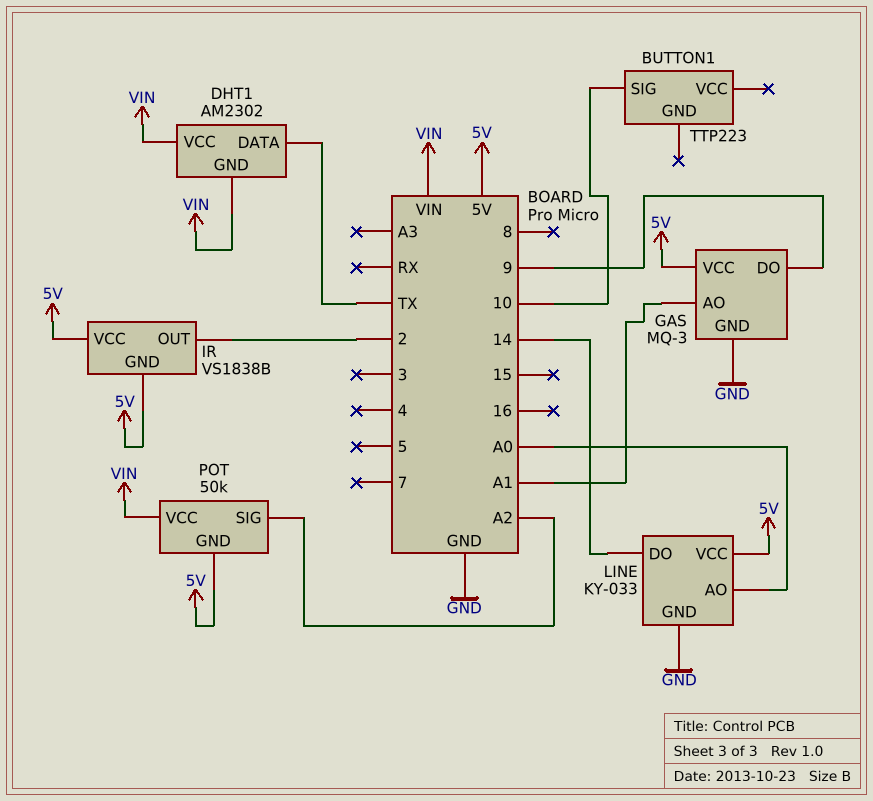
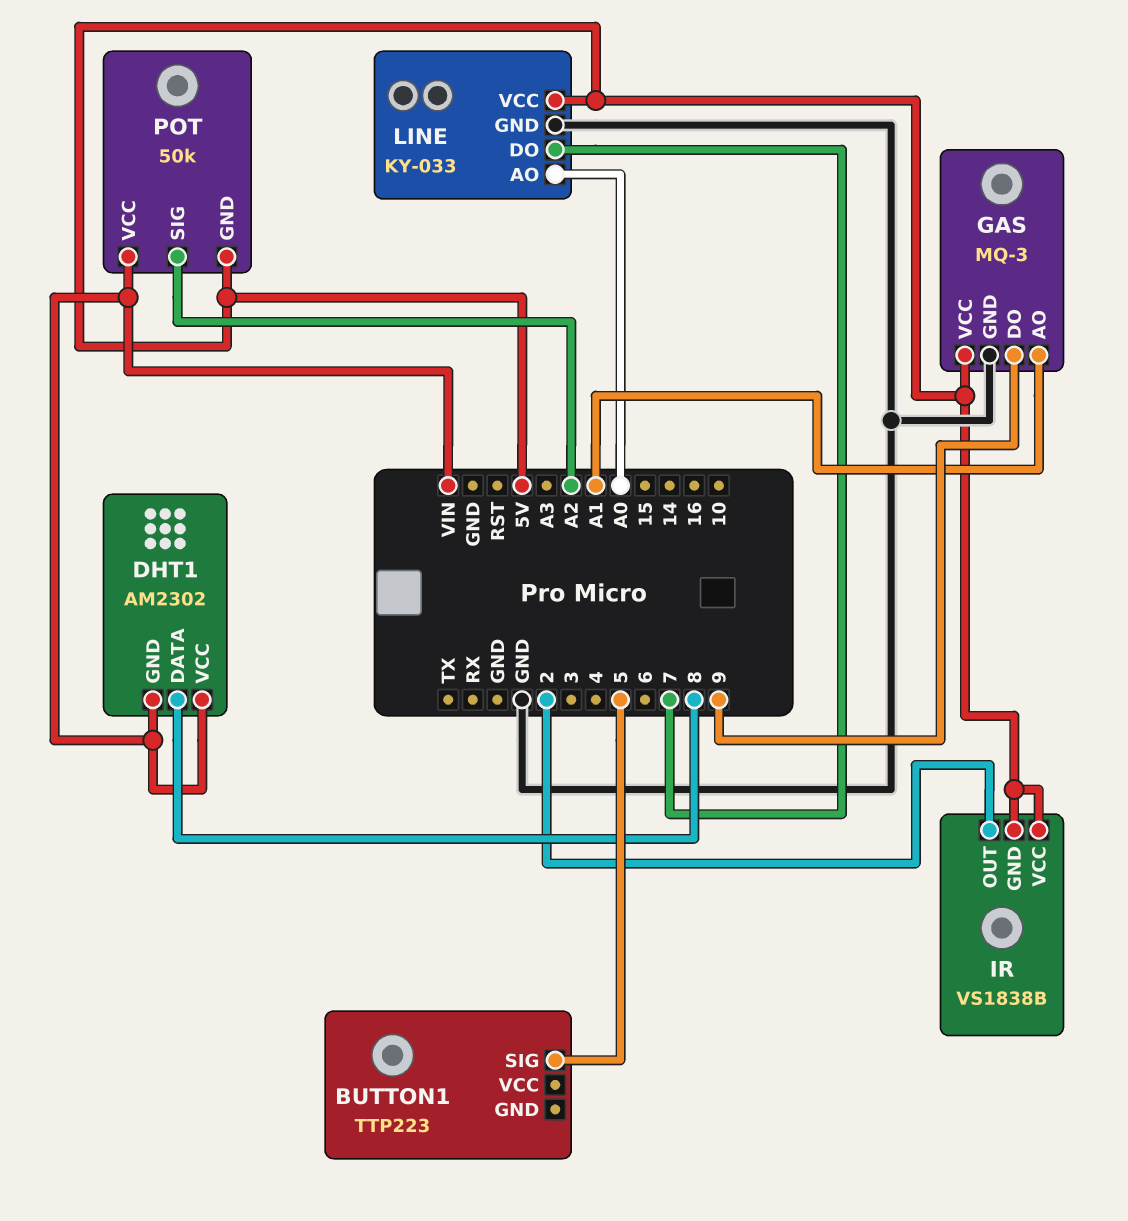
BUTTON1 pin SIG: 10 -> 5
DHT1 pin DATA: TX -> 8
LINE pin DO: 14 -> 7

